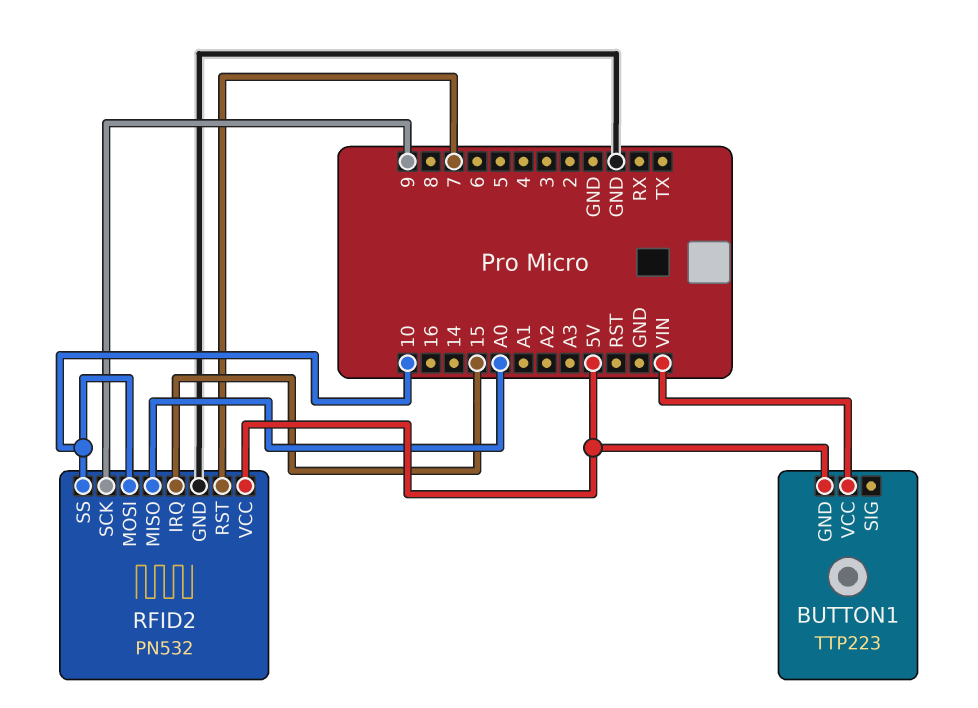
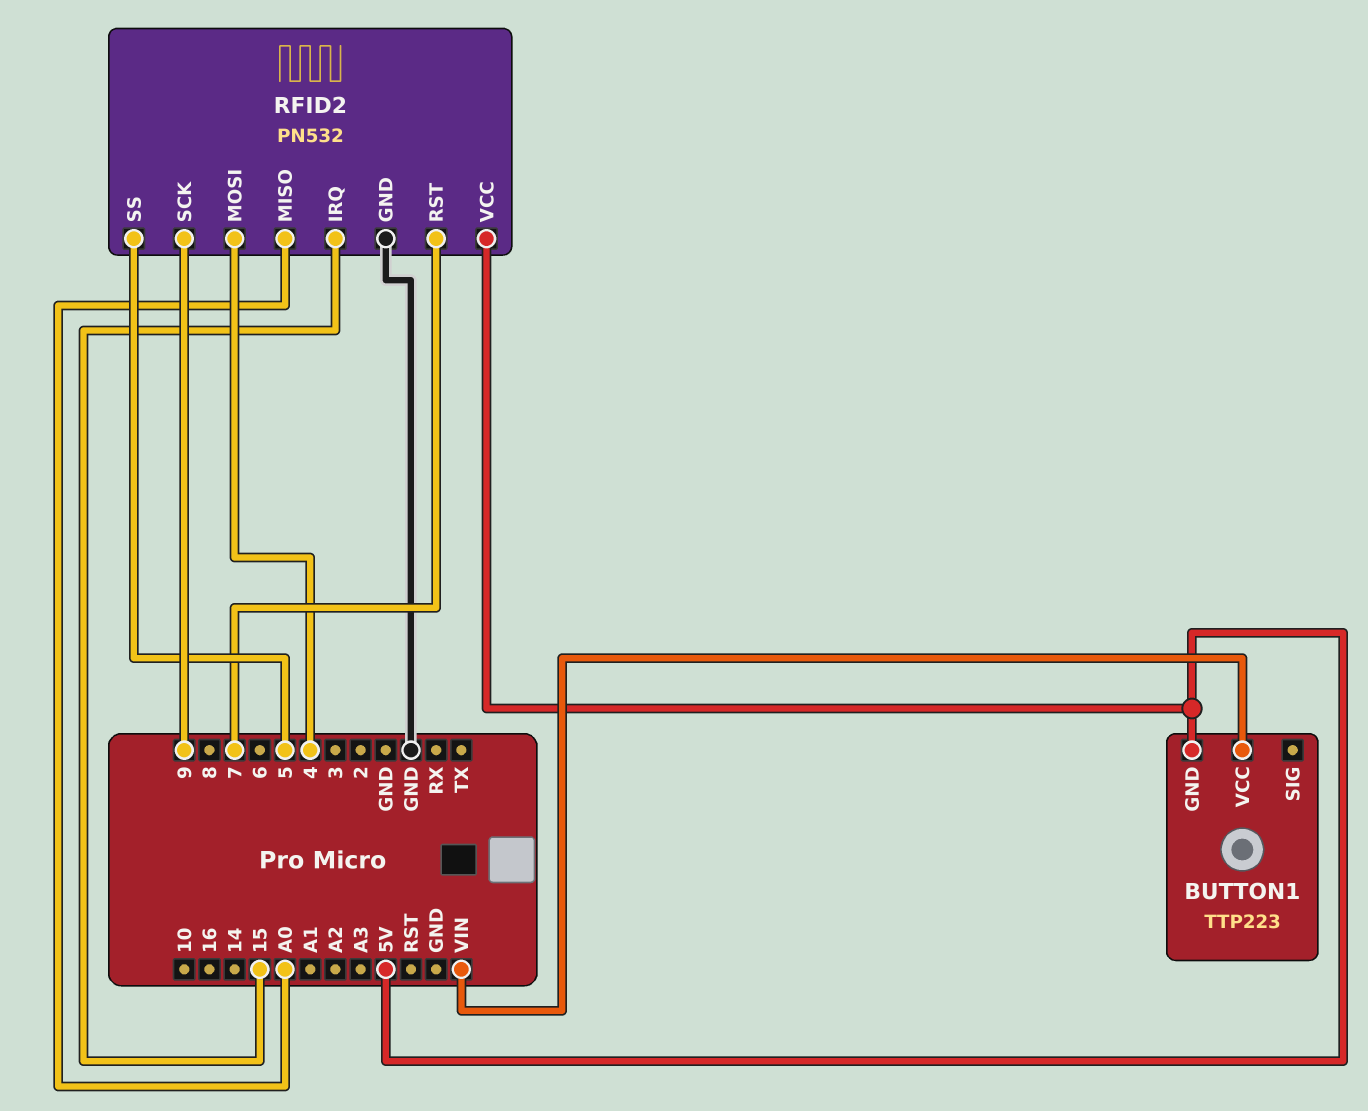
RFID2 pin MOSI: 10 -> 4
RFID2 pin SS: 10 -> 5

